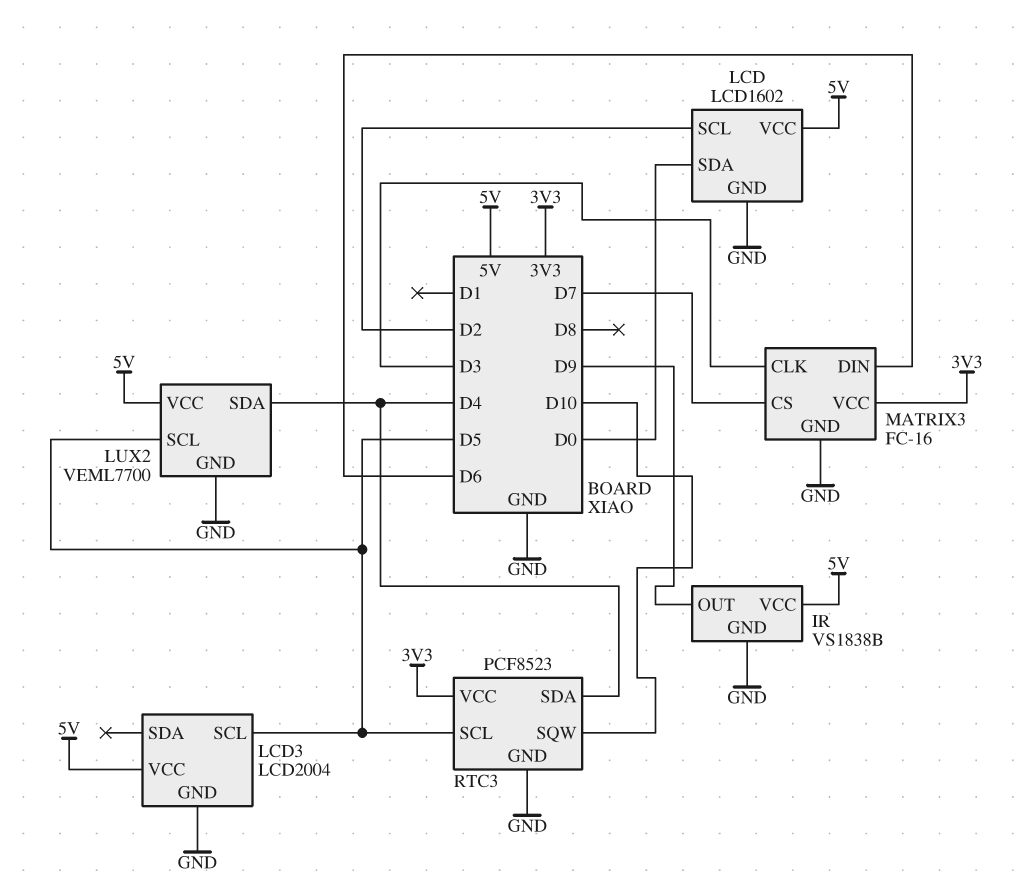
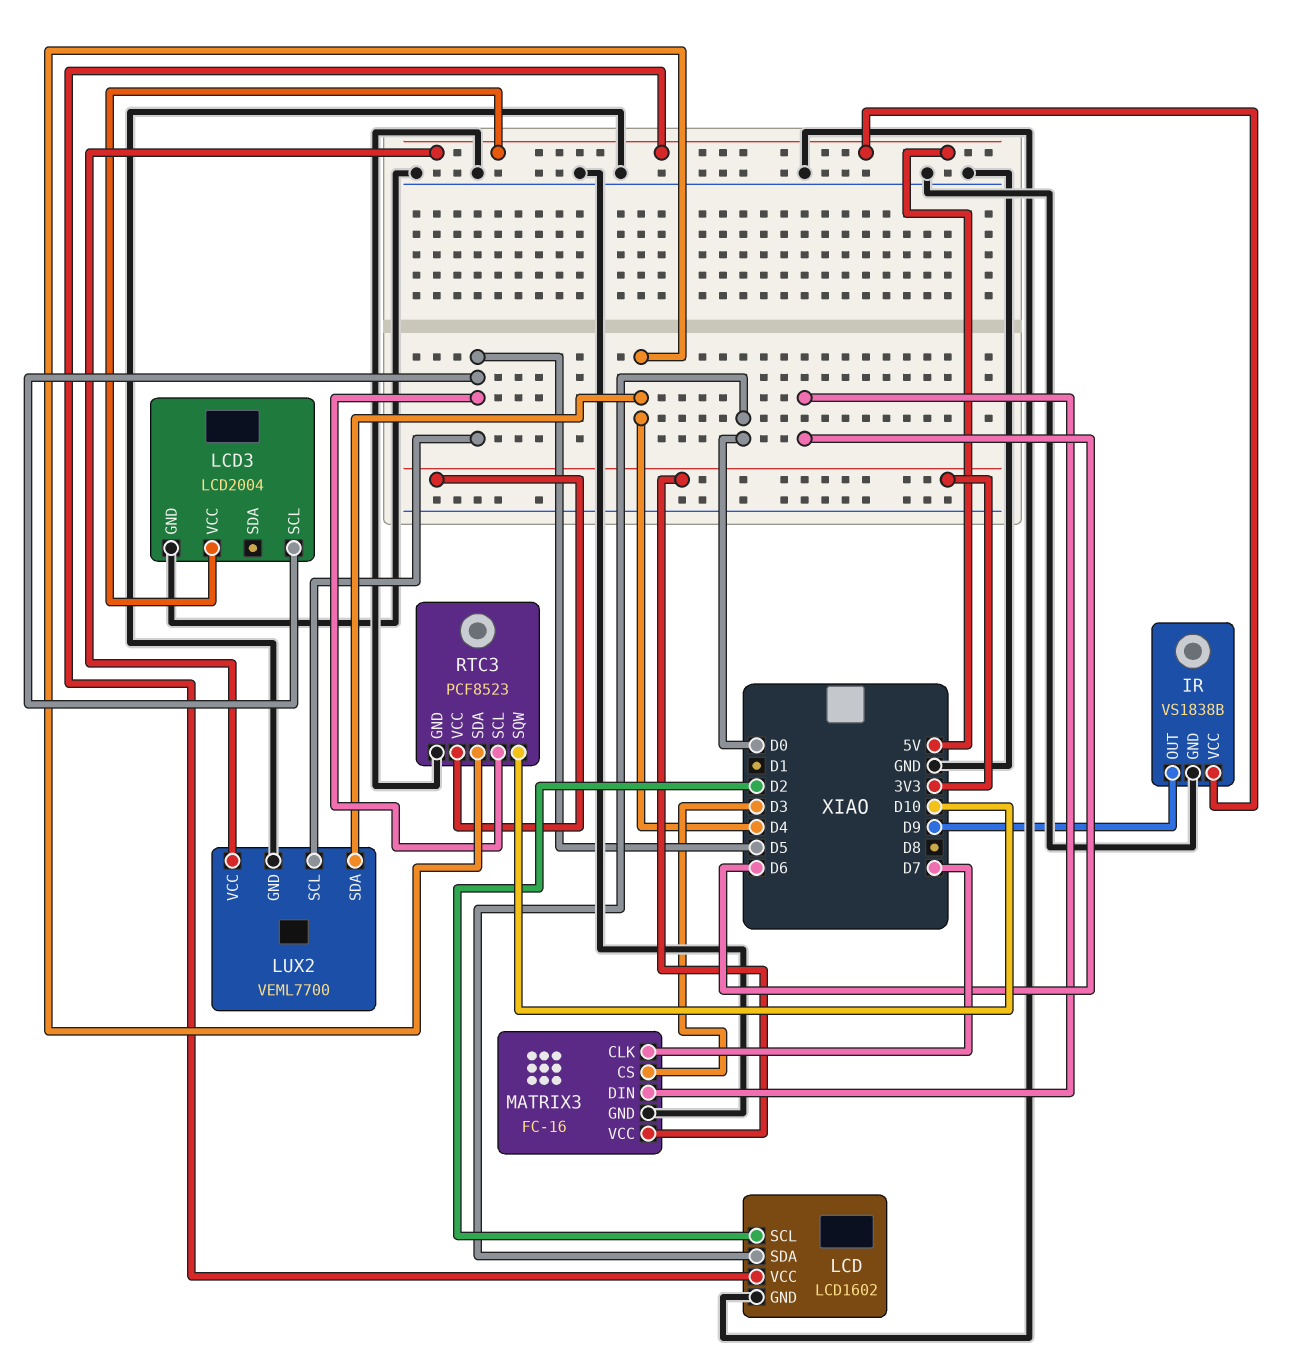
MATRIX3 pin CLK: D3 -> D7
MATRIX3 pin CS: D7 -> D3

